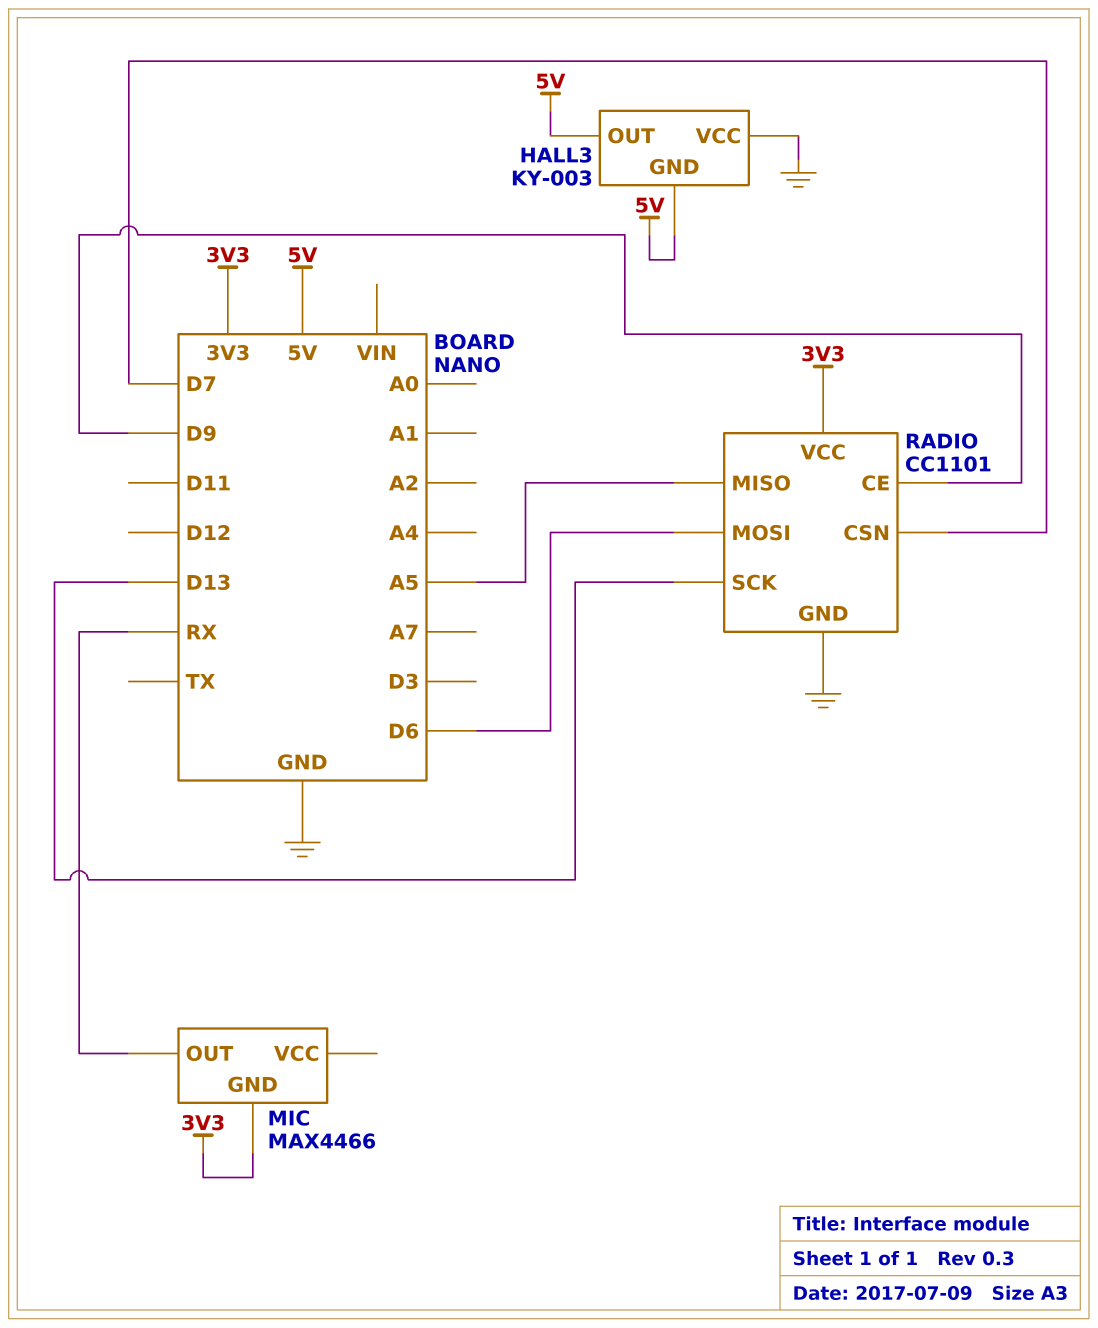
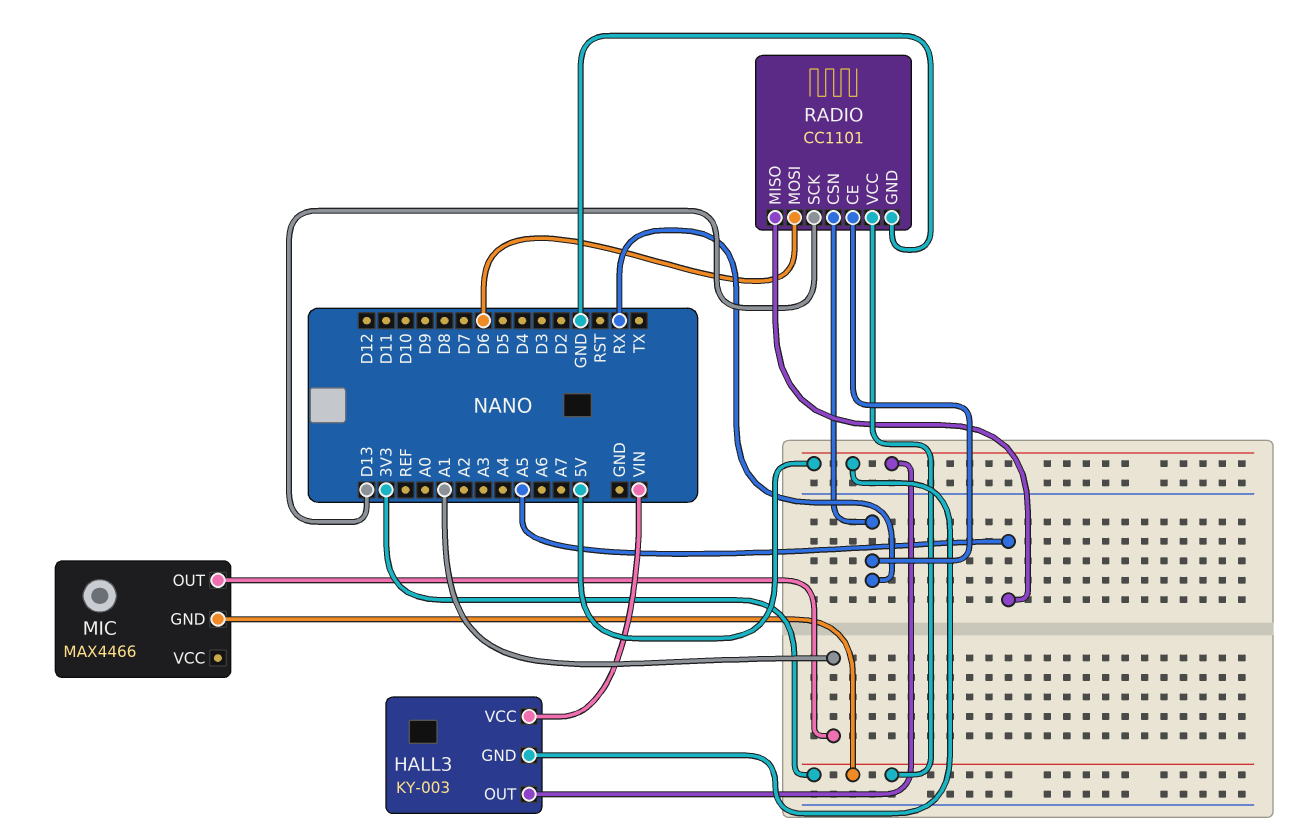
HALL3 pin VCC: GND -> VIN
MIC pin OUT: RX -> A1
RADIO pin CE: D9 -> RX
RADIO pin CSN: D7 -> RX

